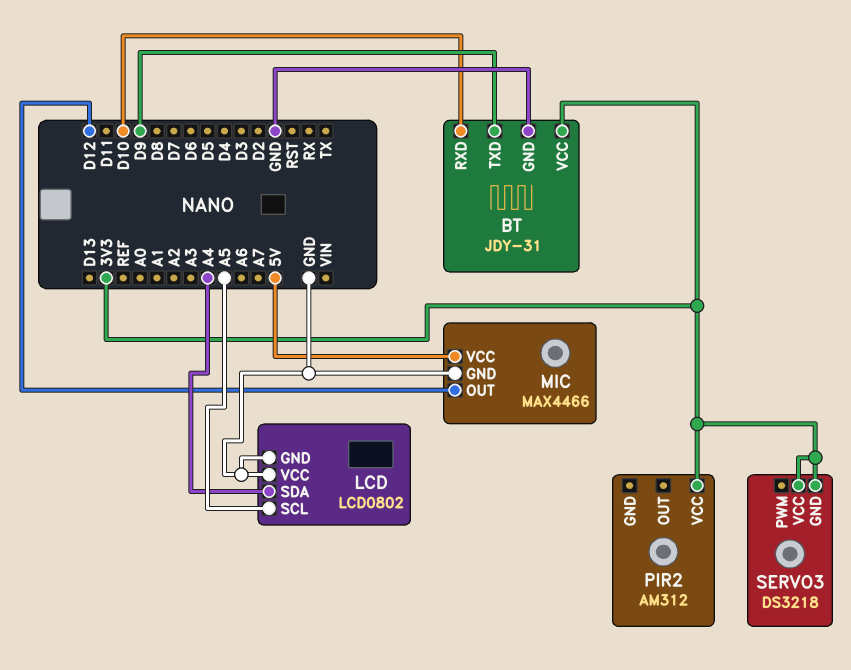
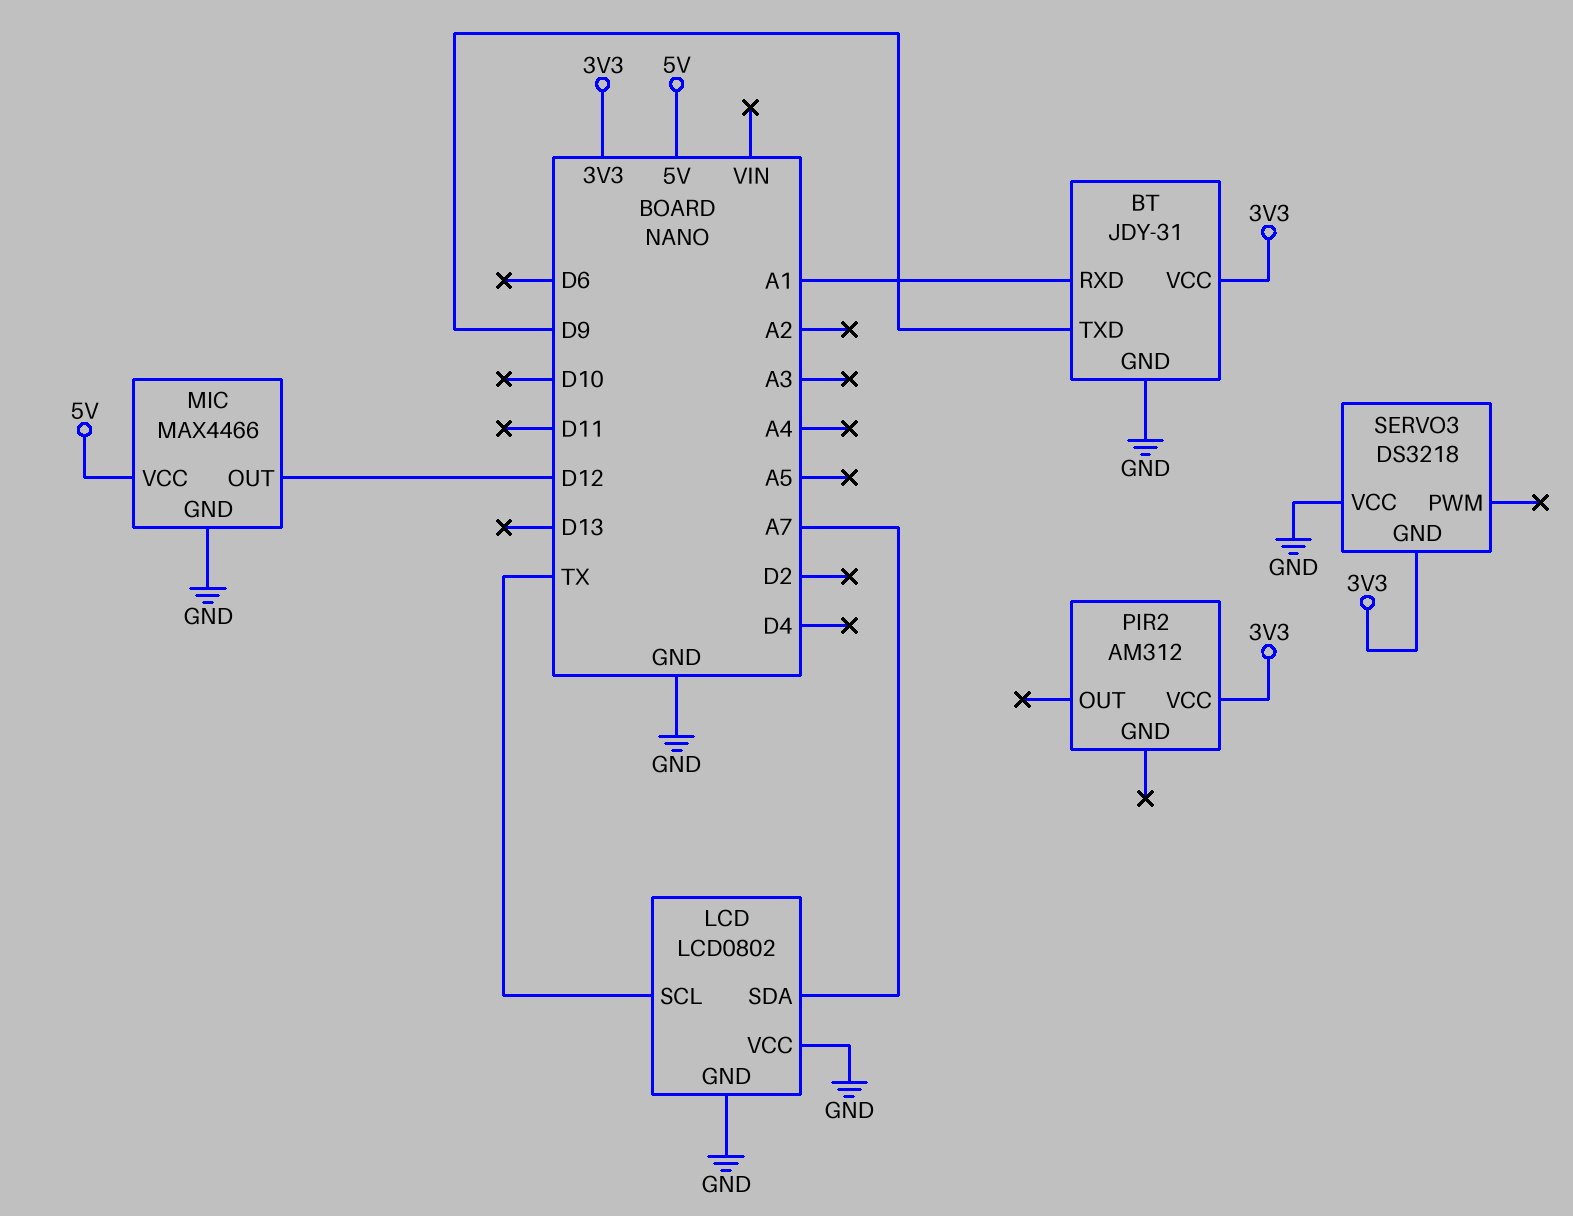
BT pin RXD: D10 -> A1
LCD pin SCL: A5 -> TX
LCD pin SDA: A4 -> A7
SERVO3 pin VCC: 3V3 -> GND

